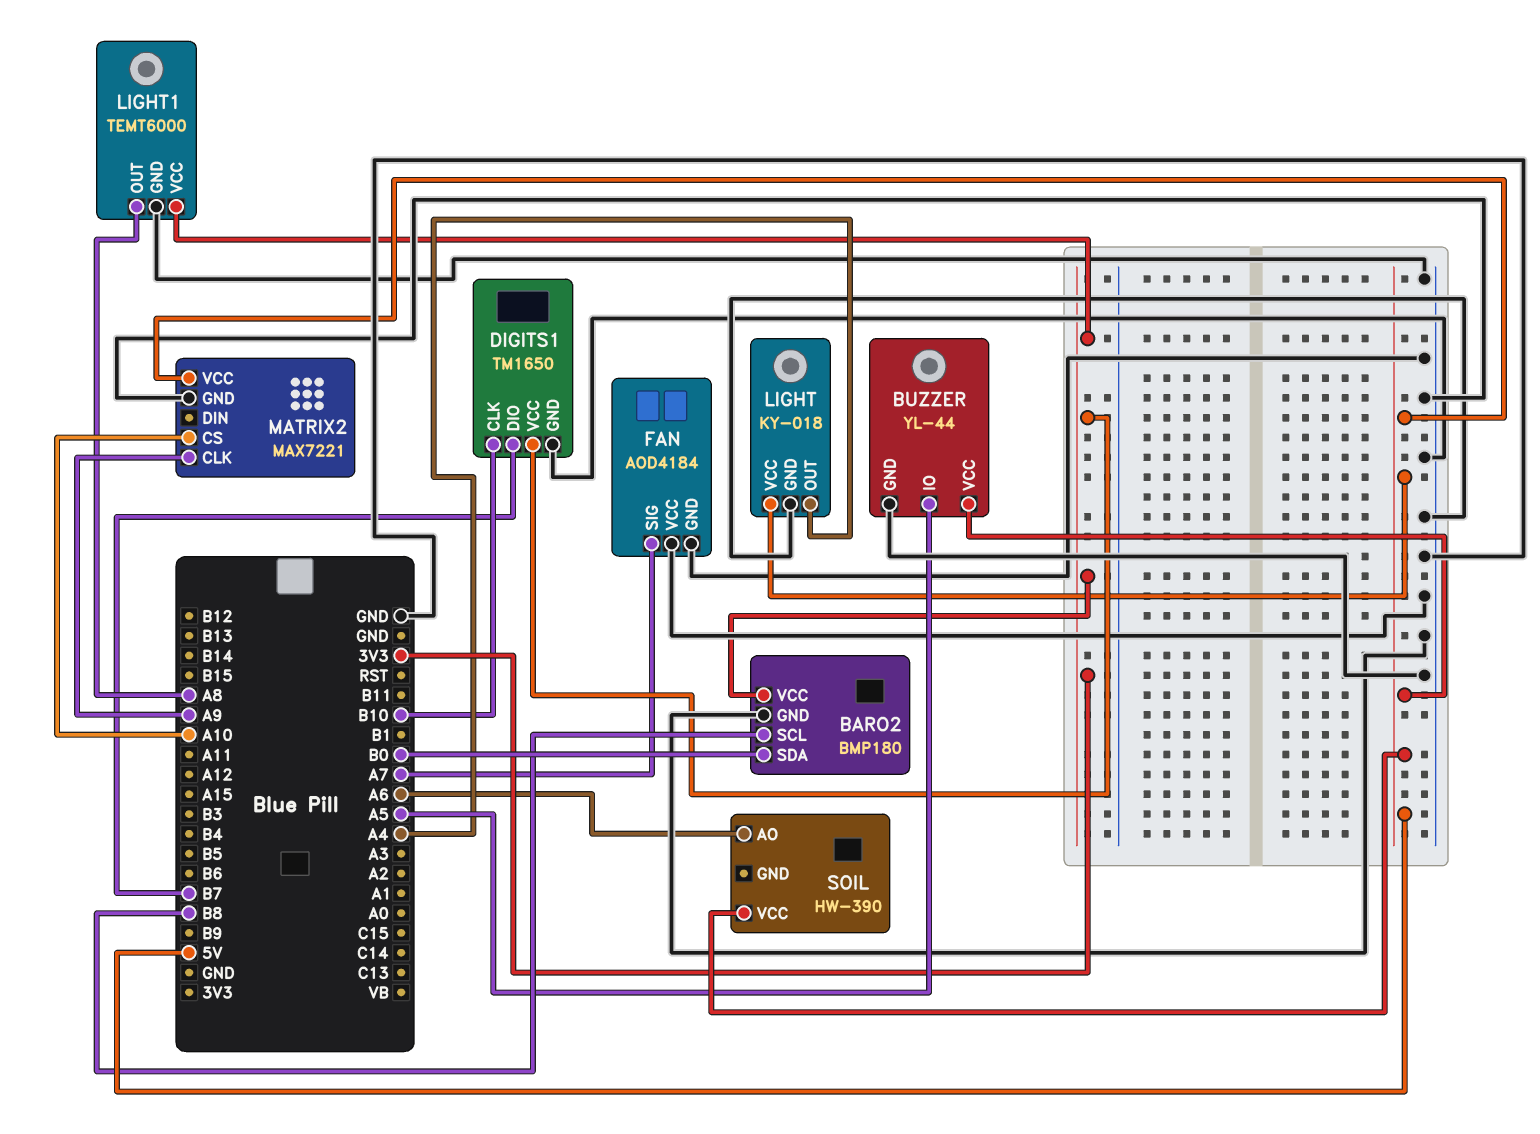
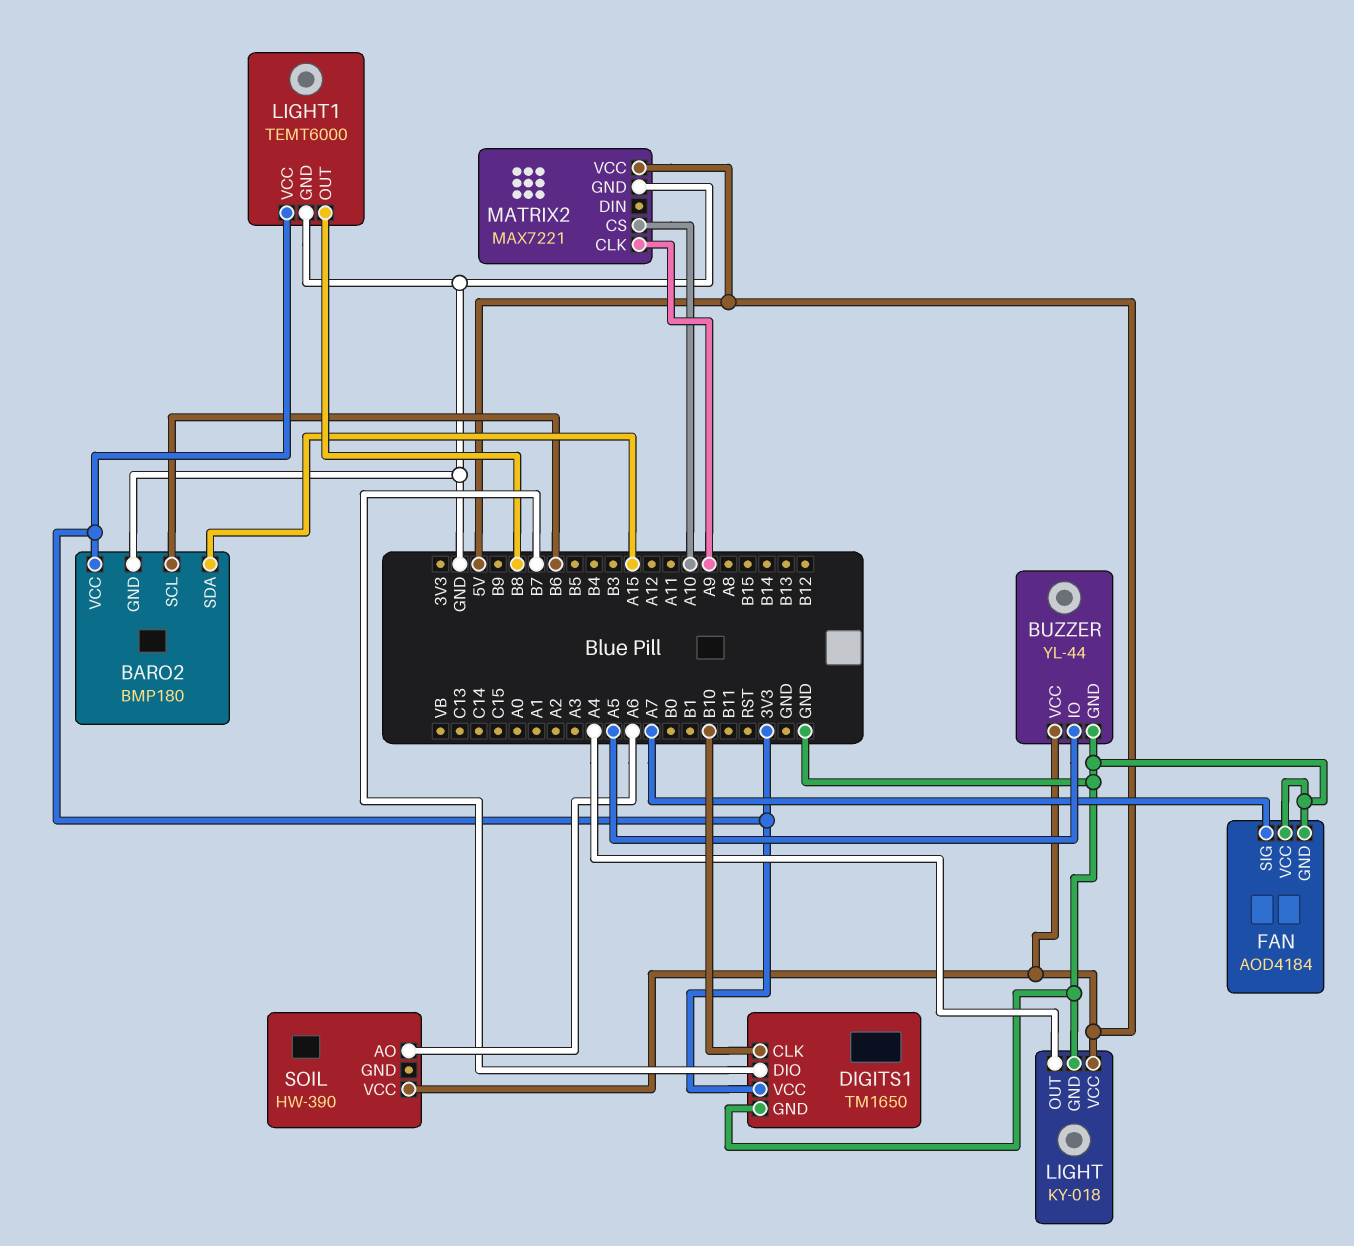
BARO2 pin SCL: B8 -> B6
BARO2 pin SDA: B0 -> A15
LIGHT1 pin OUT: A8 -> B8

